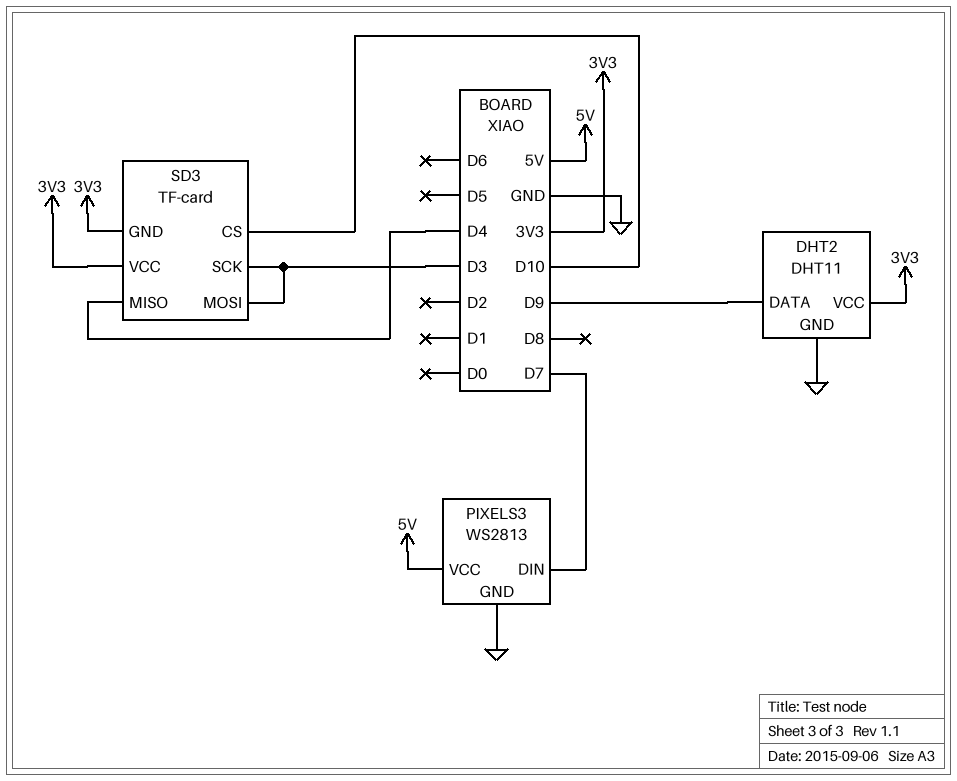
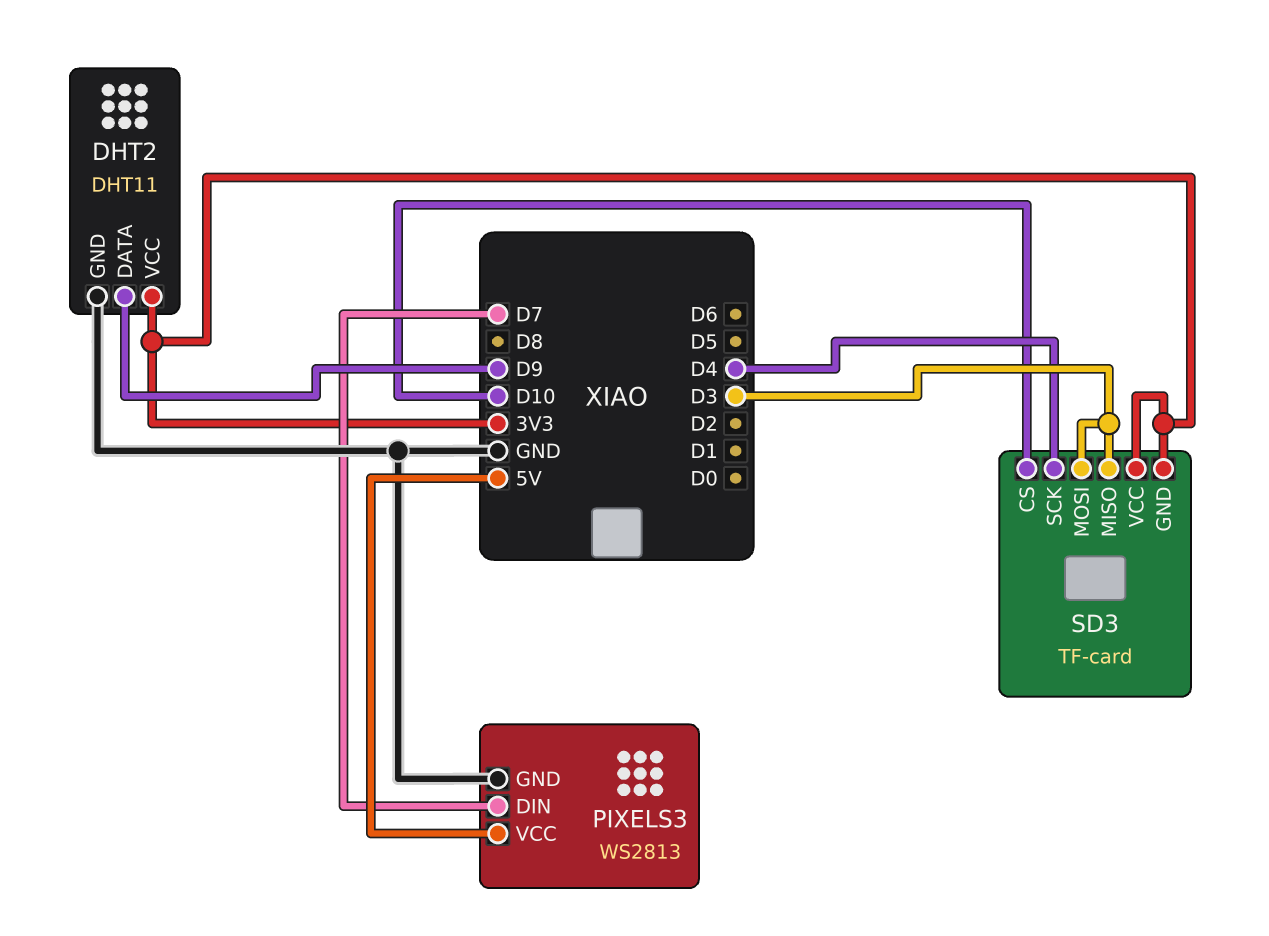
SD3 pin MISO: D4 -> D3
SD3 pin SCK: D3 -> D4

